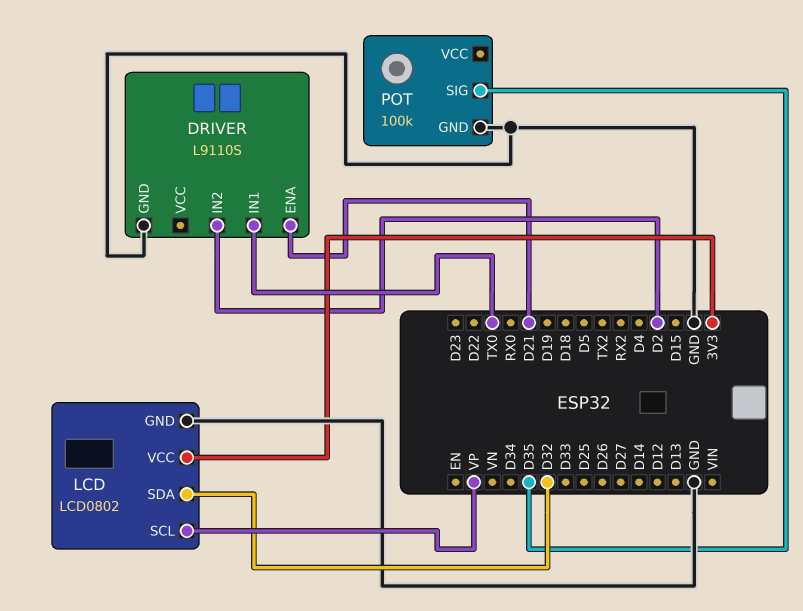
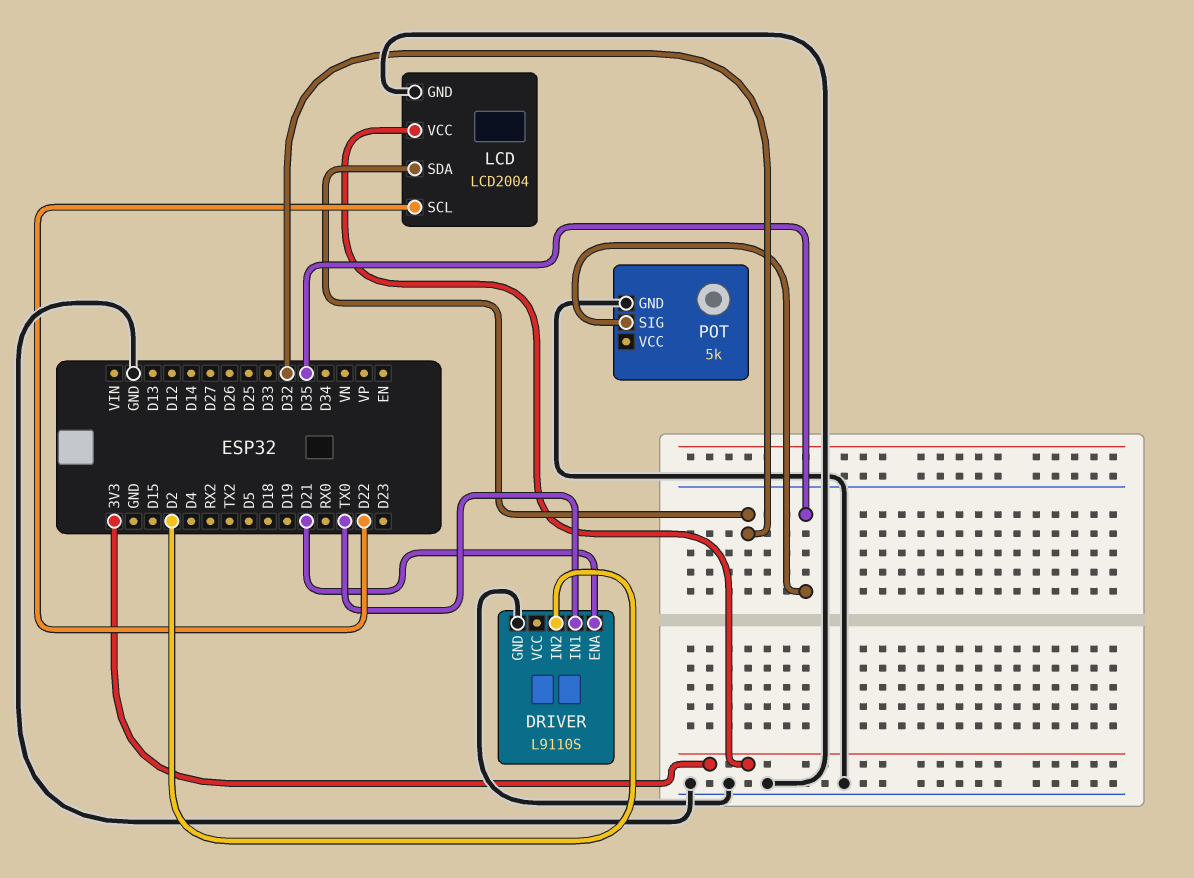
LCD: LCD0802 -> LCD2004
LCD pin SCL: VP -> D22
POT: 100k -> 5k

